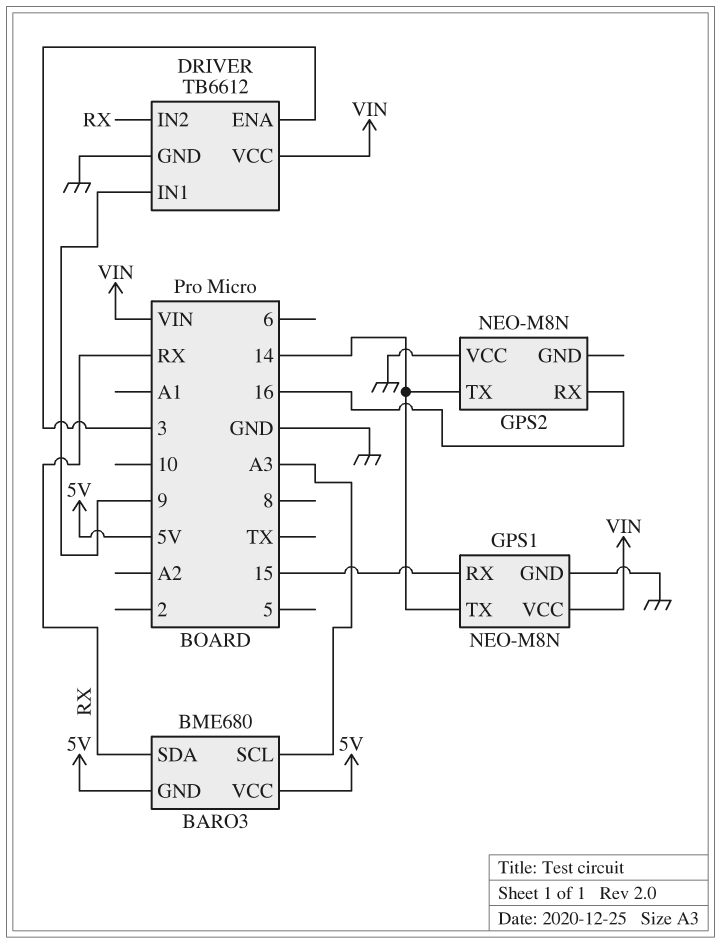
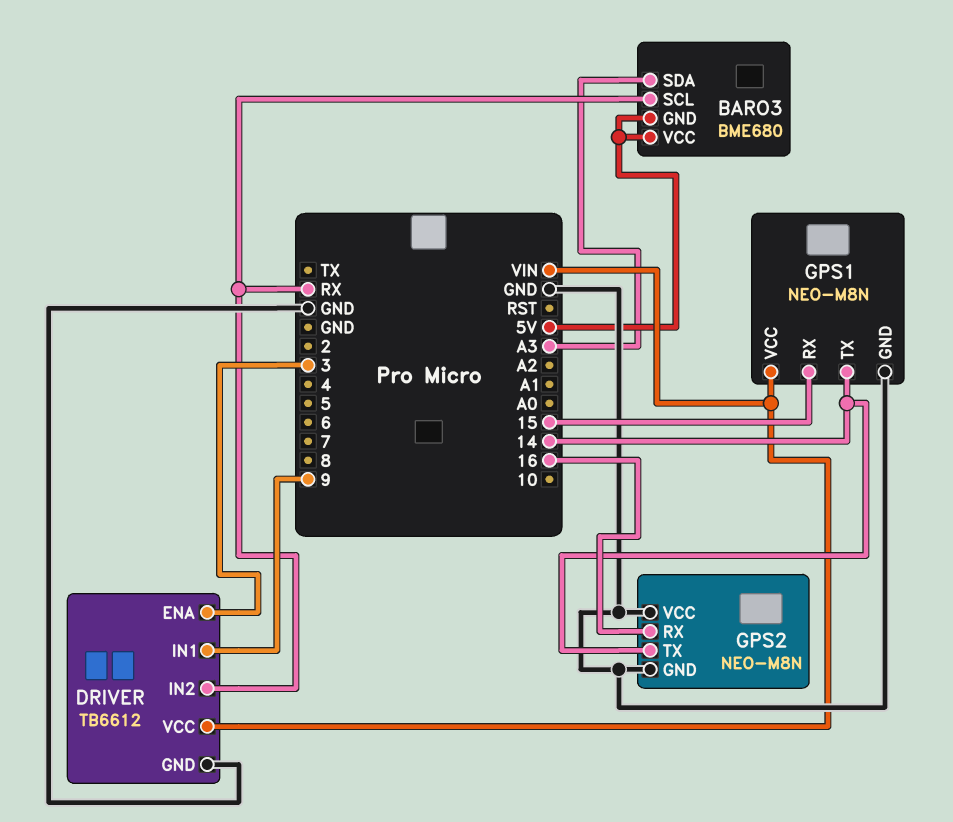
BARO3 pin SCL: A3 -> RX
BARO3 pin SDA: RX -> A3
GPS2 pin GND: none -> GND

